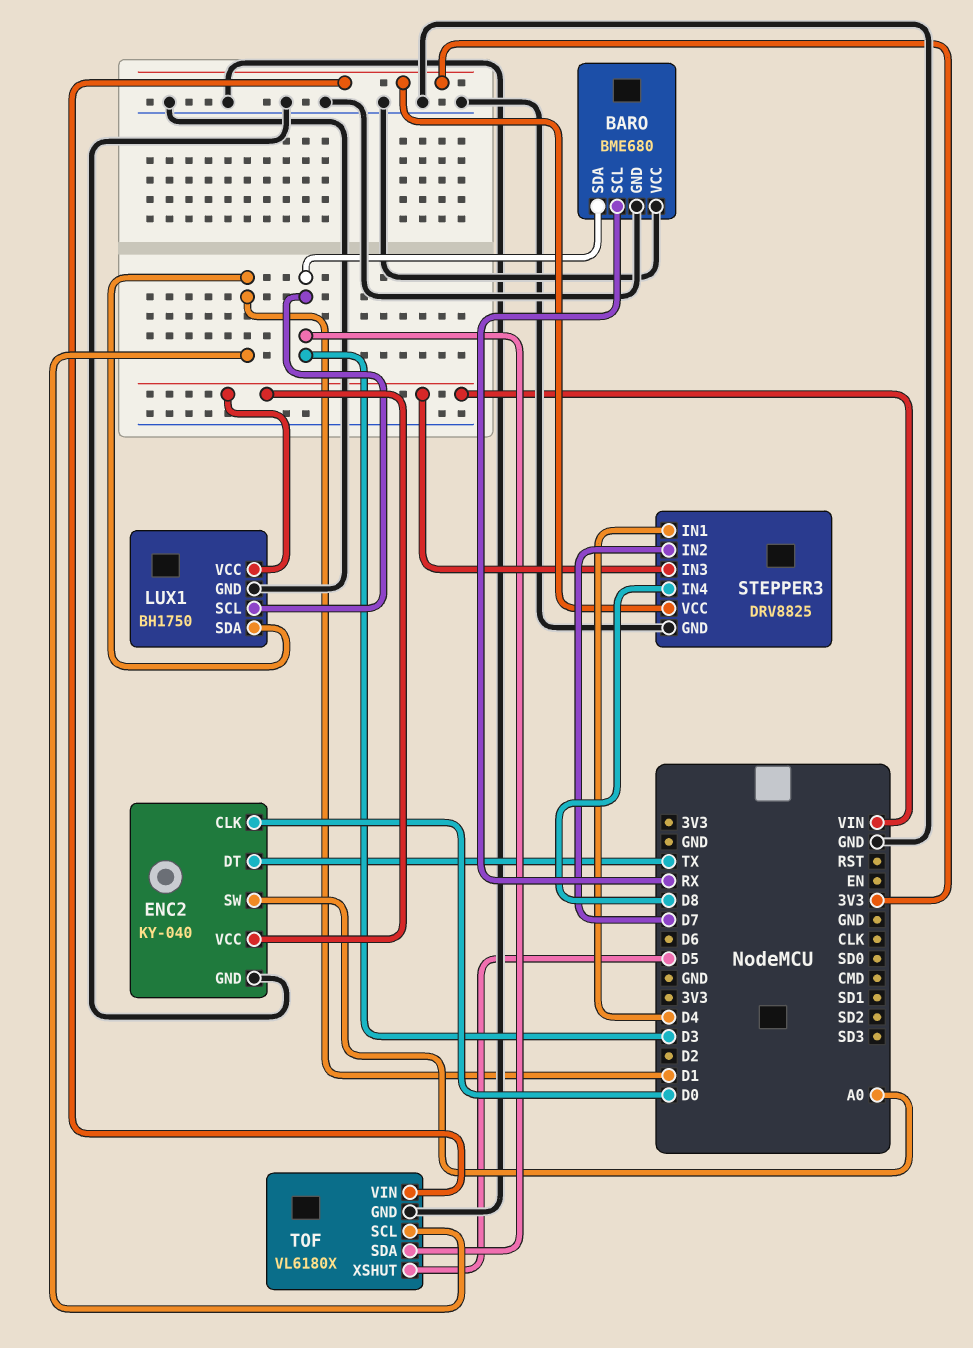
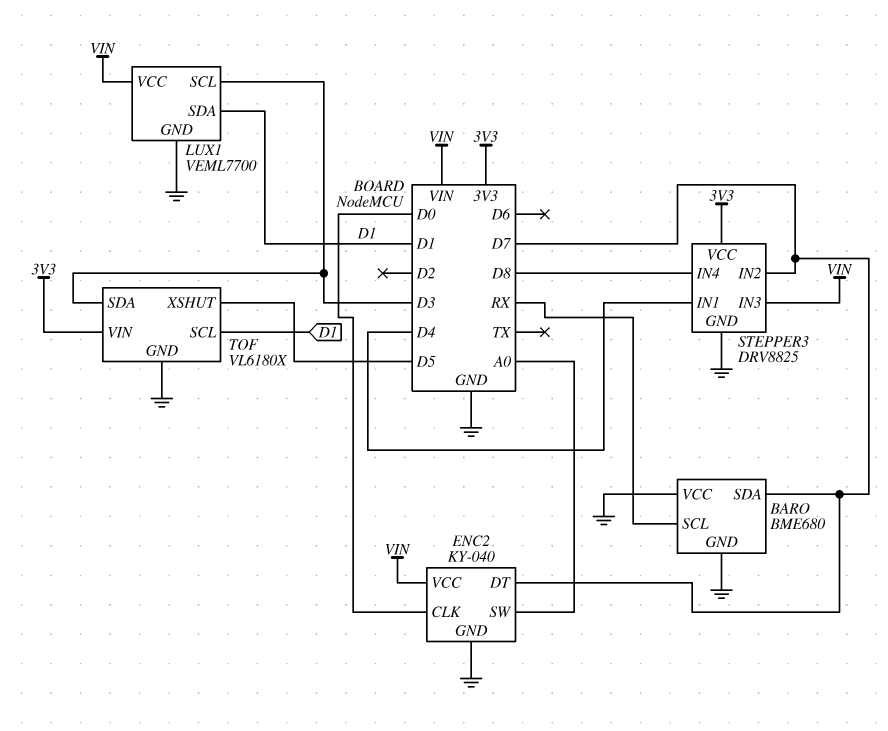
BARO pin SDA: D3 -> D7
ENC2 pin DT: TX -> D7
LUX1: BH1750 -> VEML7700

